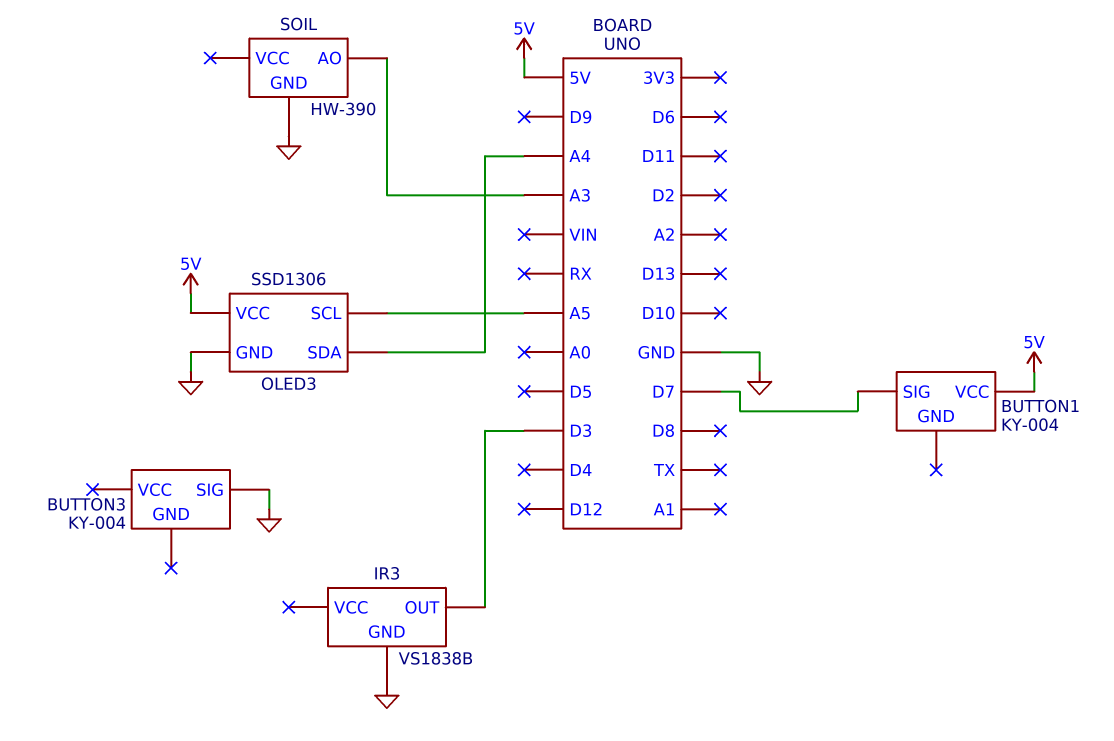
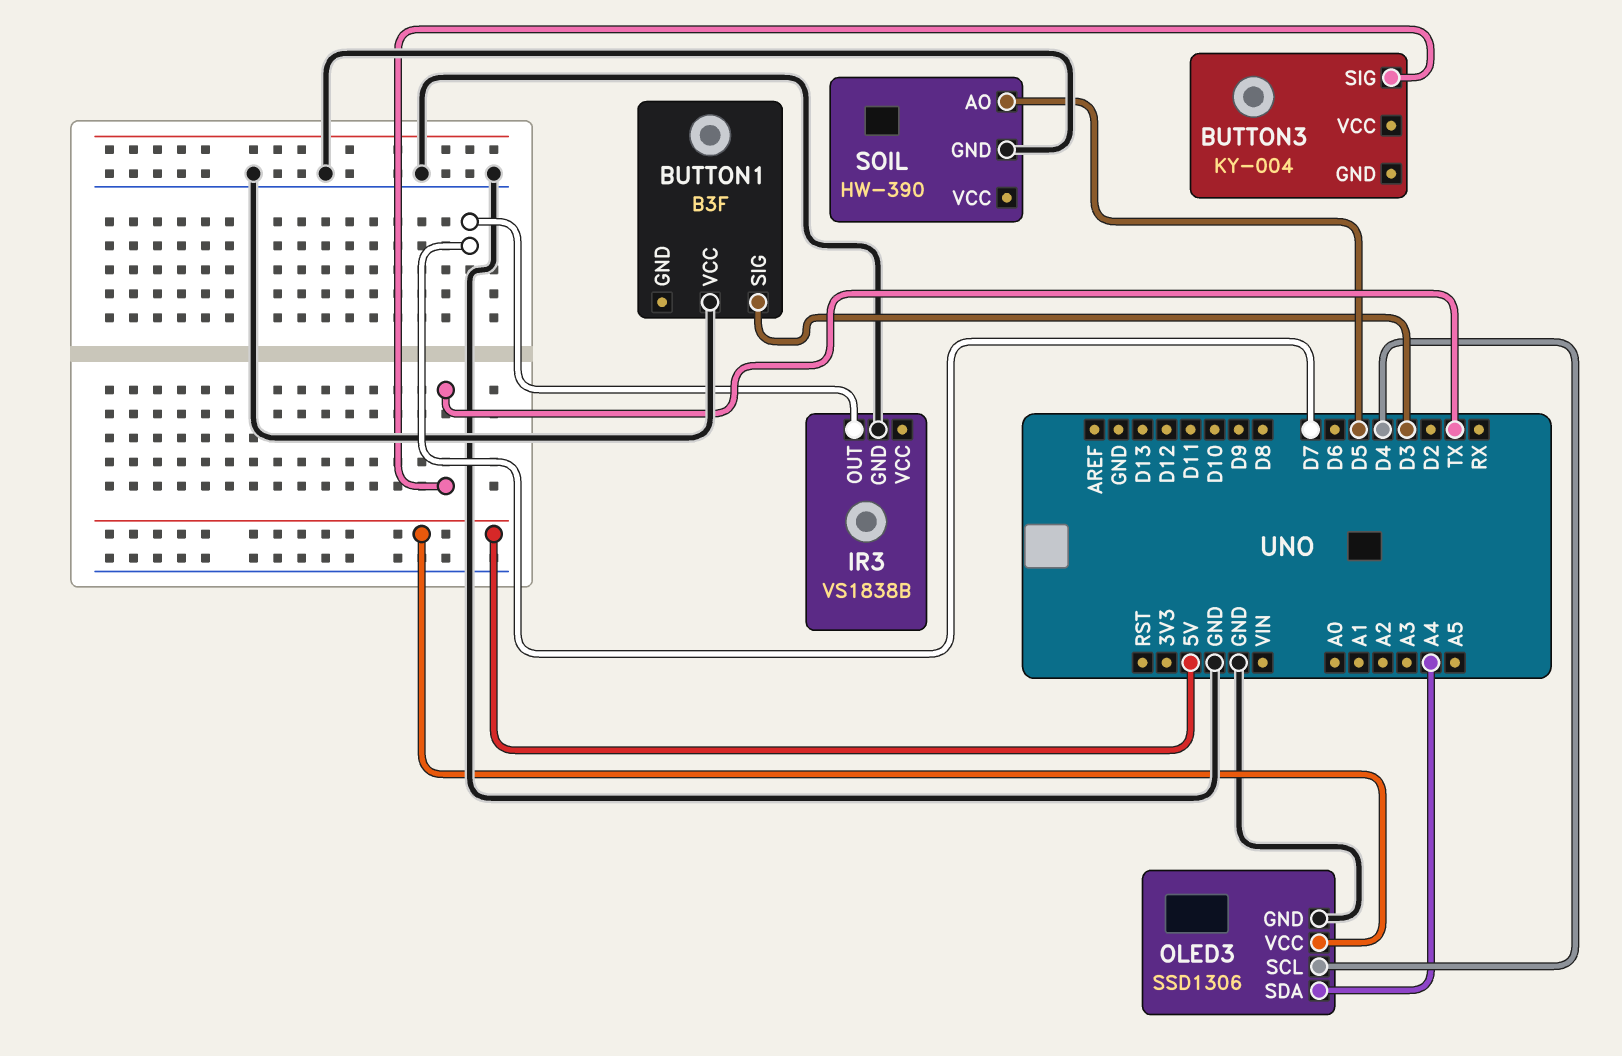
BUTTON1: KY-004 -> B3F
BUTTON1 pin SIG: D7 -> D3
BUTTON1 pin VCC: 5V -> GND
BUTTON3 pin SIG: GND -> TX
IR3 pin OUT: D3 -> D7
OLED3 pin SCL: A5 -> D4
SOIL pin AO: A3 -> D5

